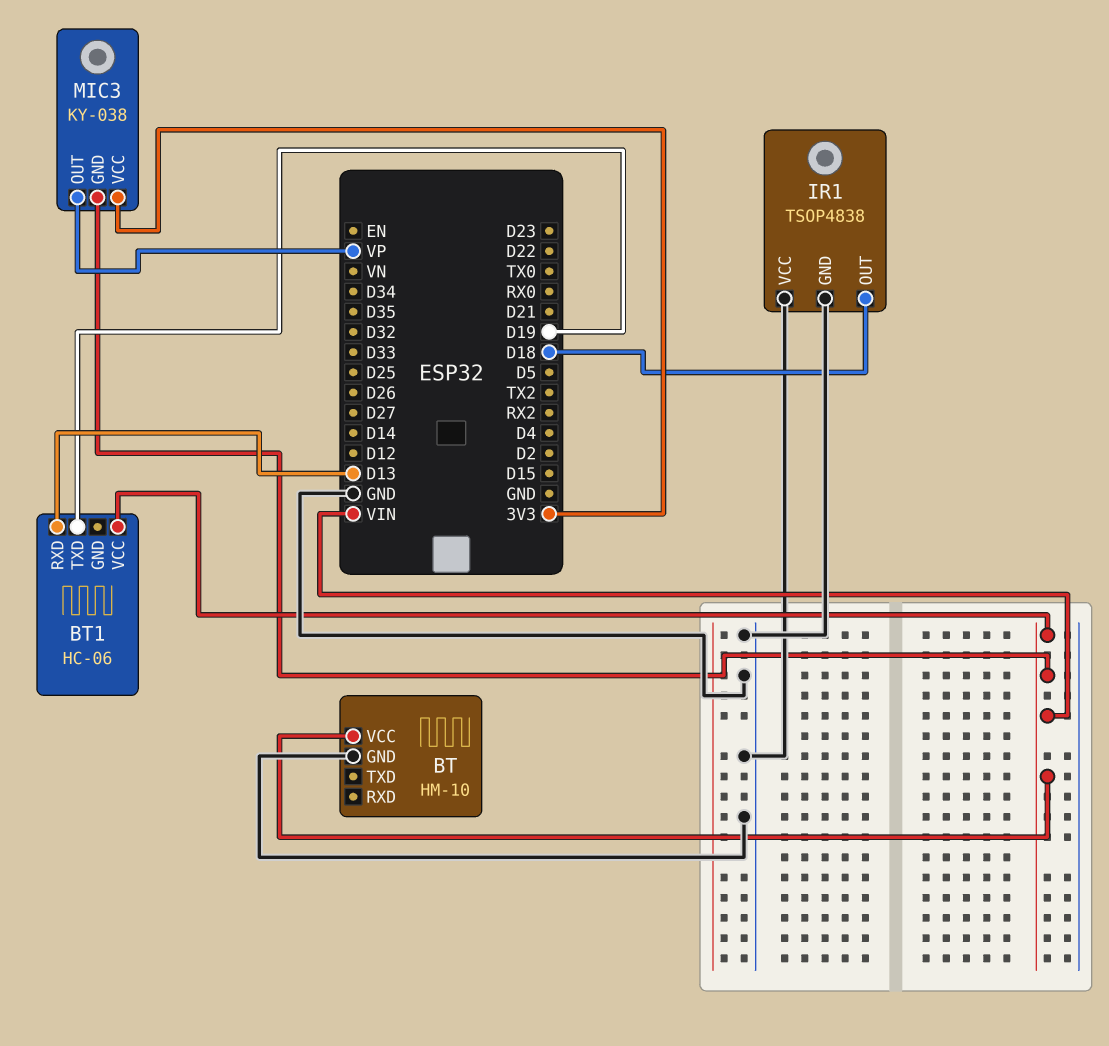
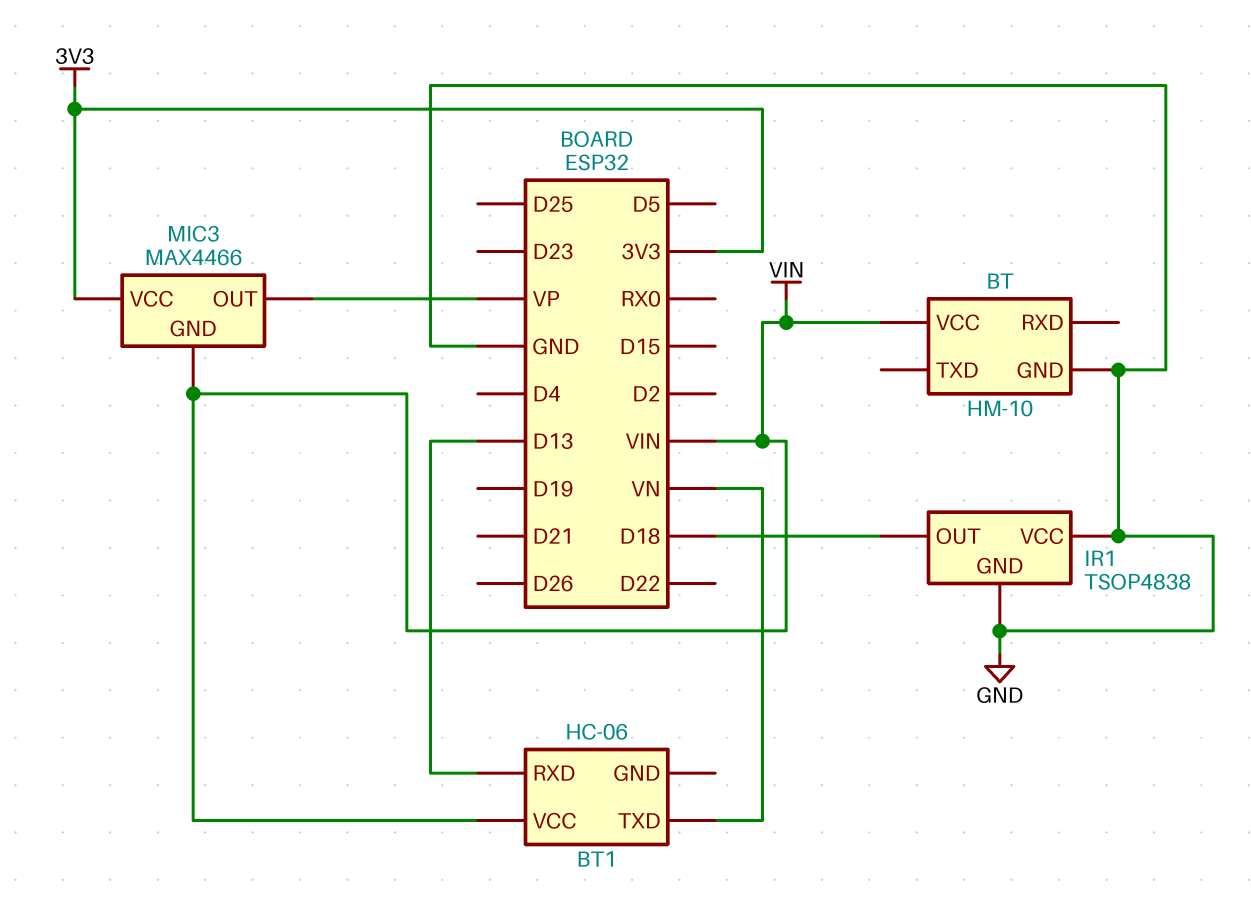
BT1 pin TXD: D19 -> VN
MIC3: KY-038 -> MAX4466

